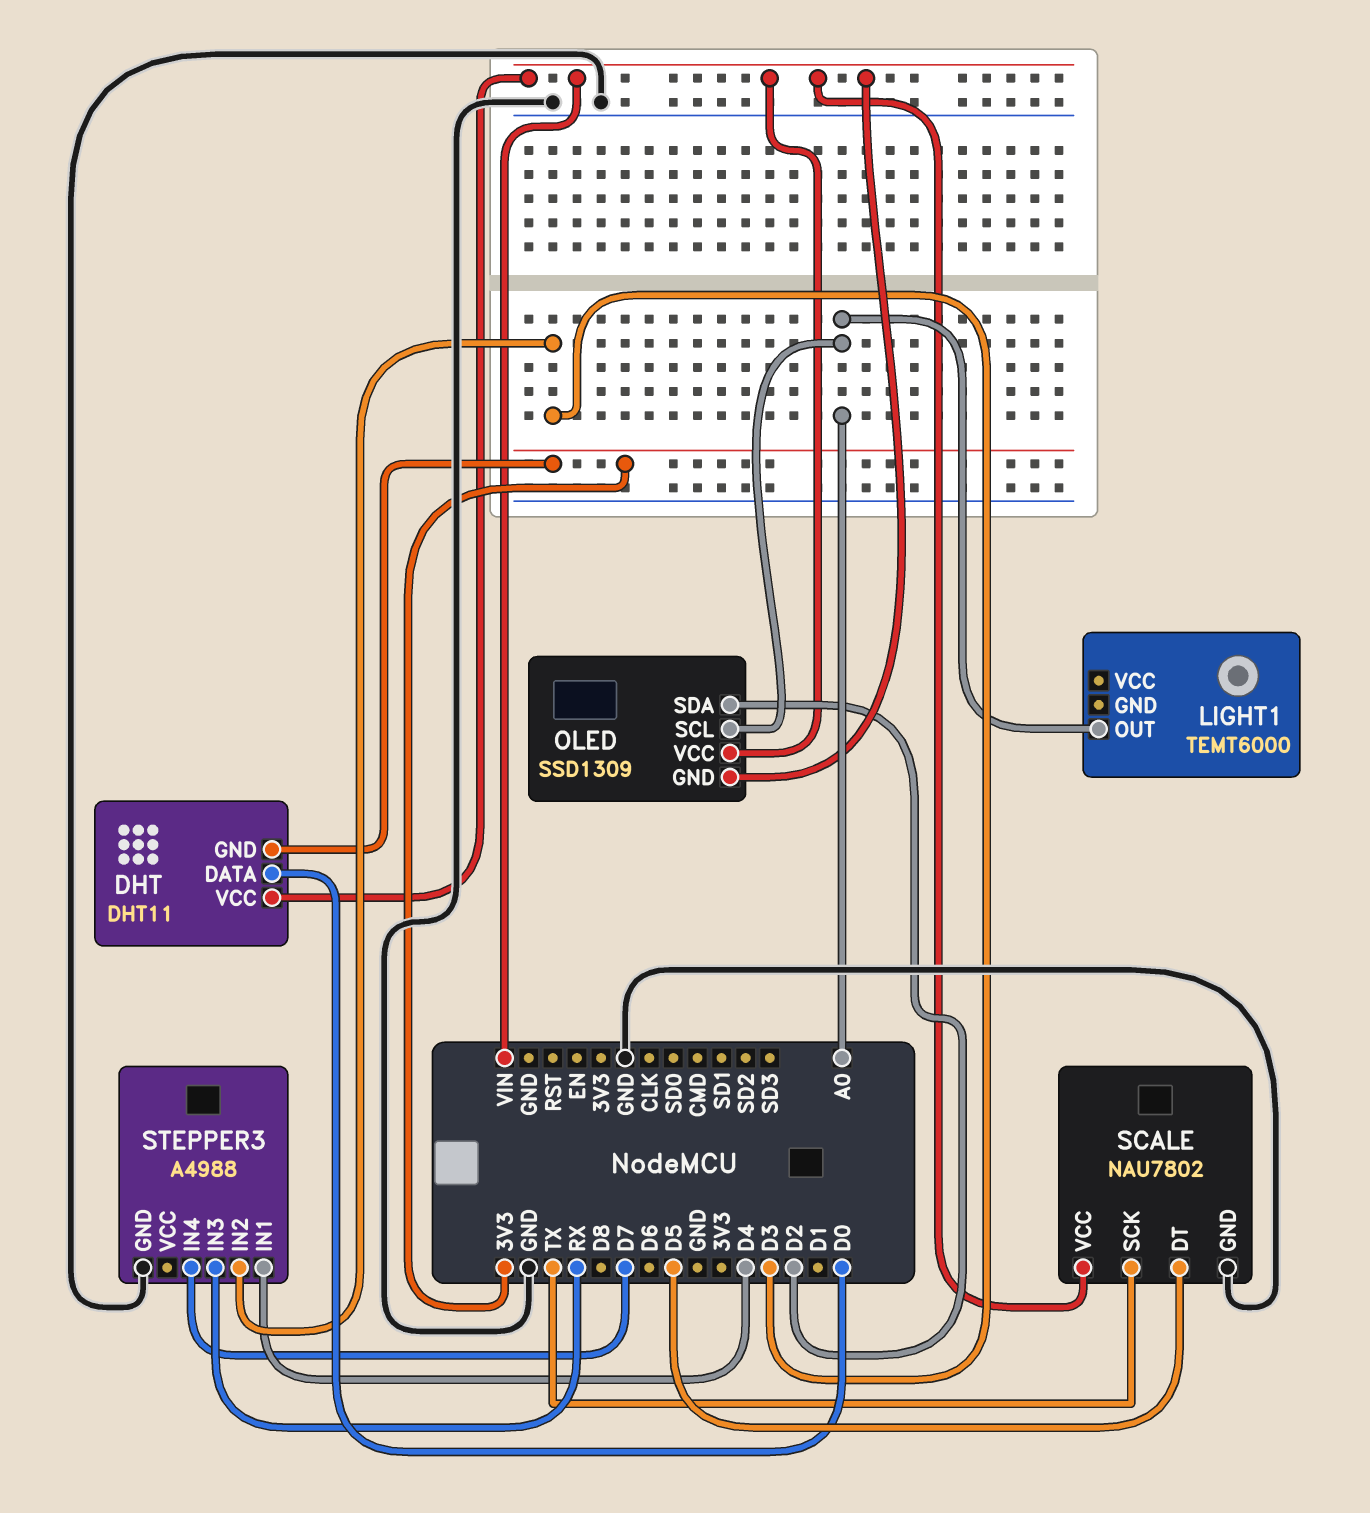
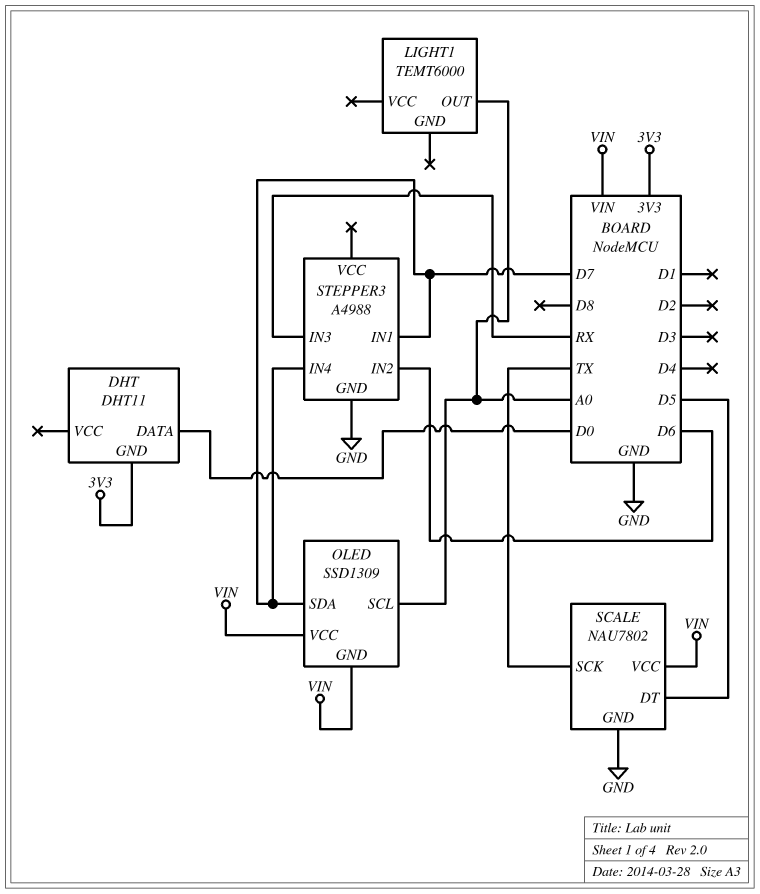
DHT pin VCC: VIN -> none
OLED pin SDA: D2 -> D7
STEPPER3 pin IN1: D4 -> D7
STEPPER3 pin IN2: D3 -> D6

